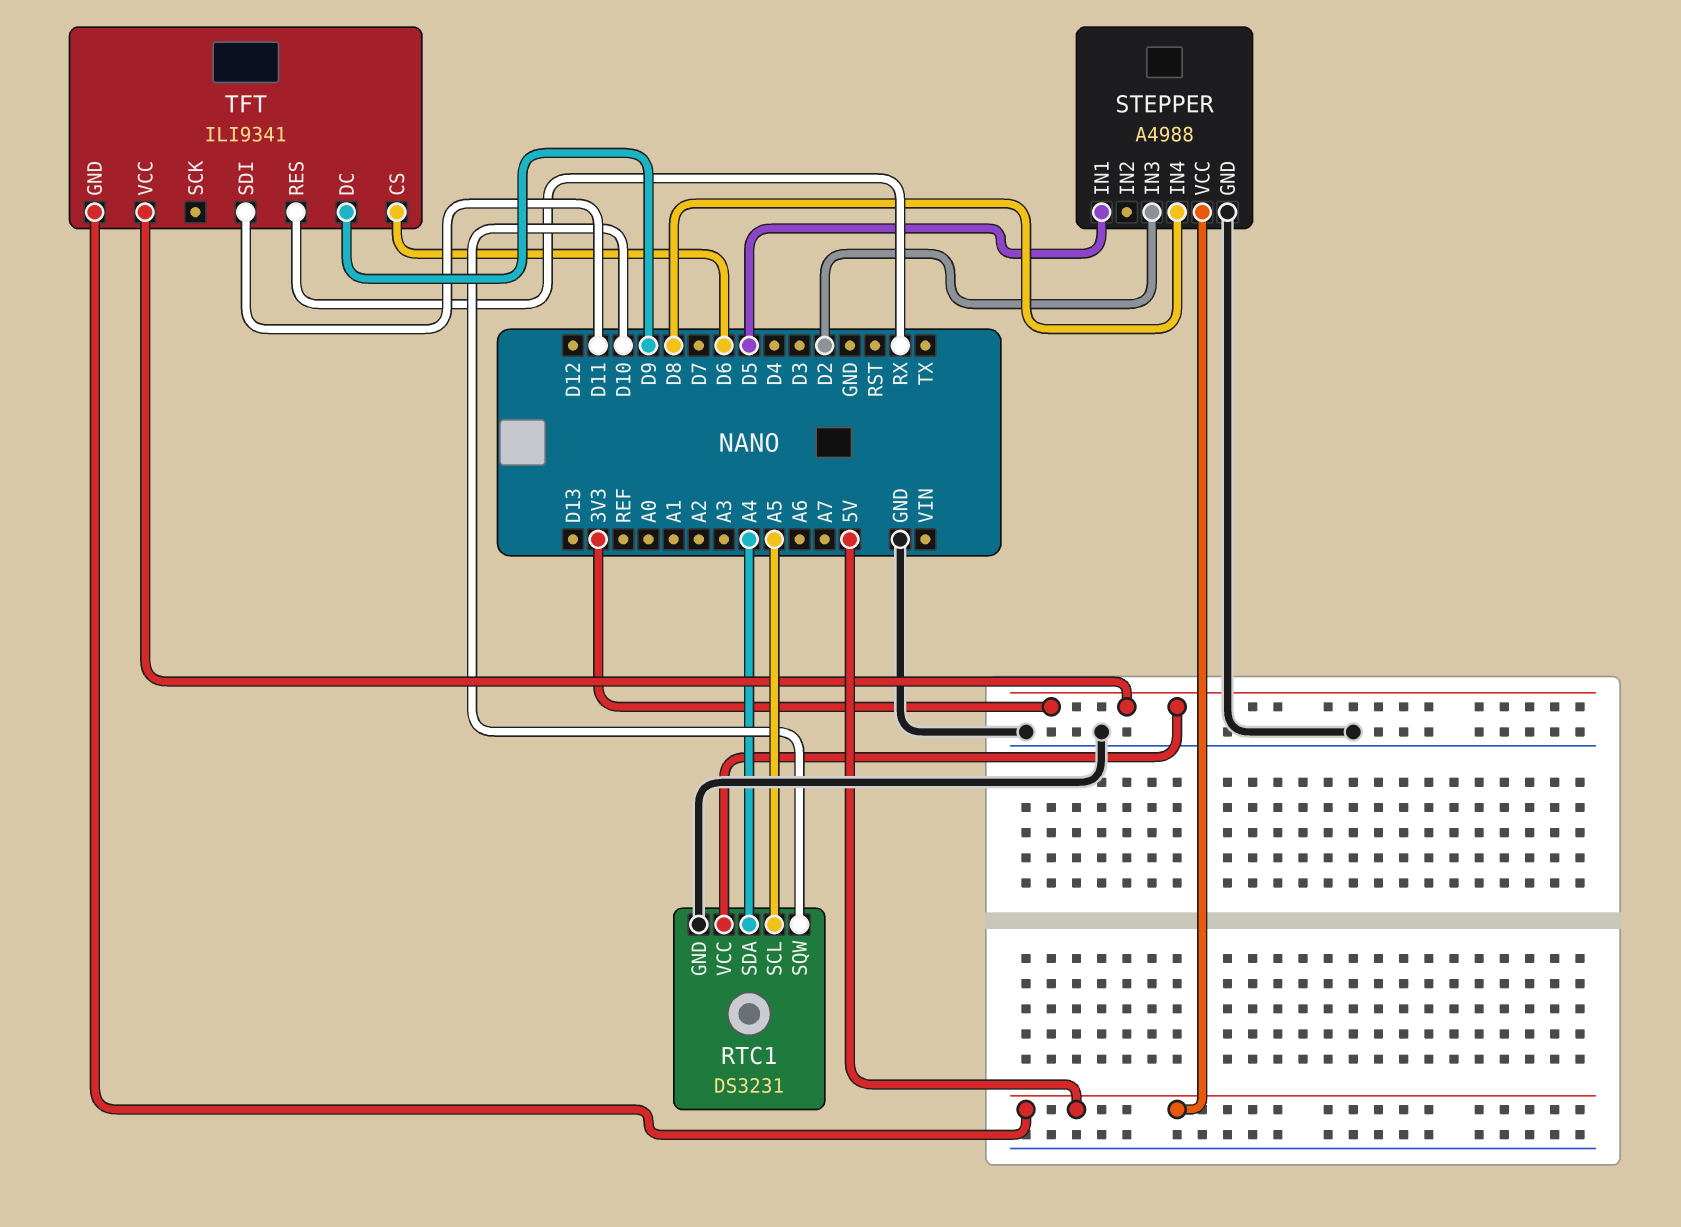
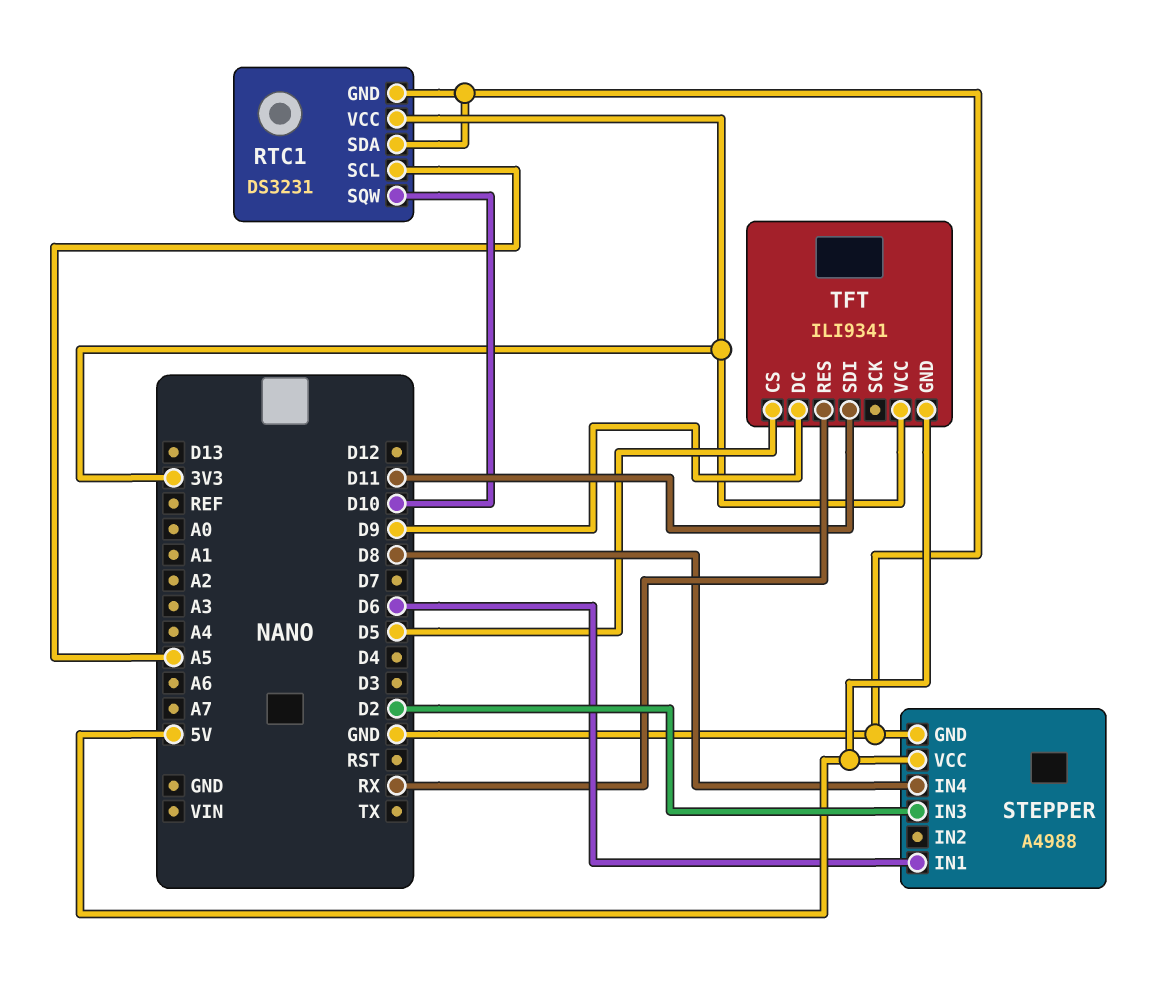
RTC1 pin SDA: A4 -> GND
STEPPER pin IN1: D5 -> D6
TFT pin CS: D6 -> D5

